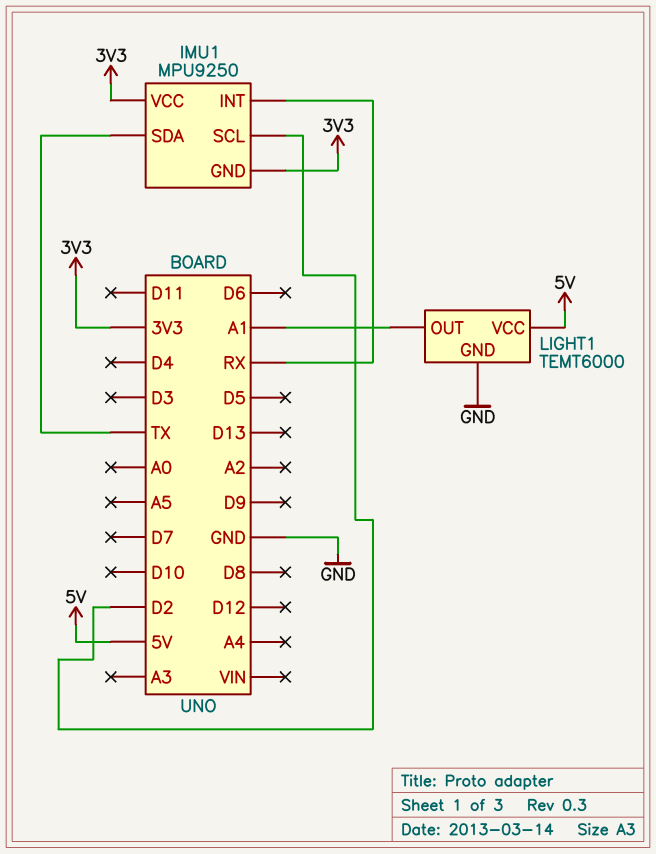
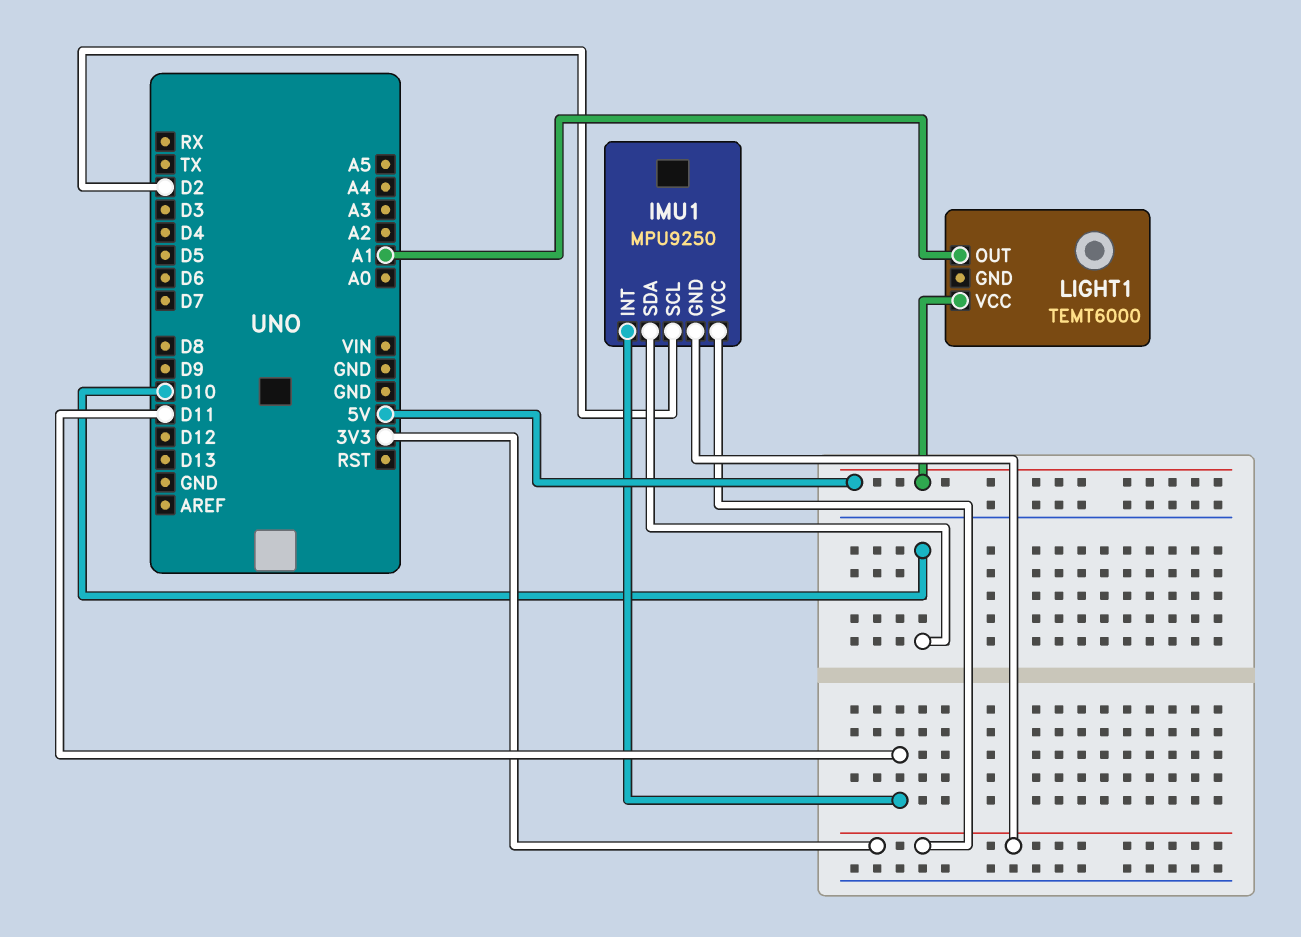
IMU1 pin INT: RX -> D11
IMU1 pin SDA: TX -> D10
LIGHT1 pin GND: GND -> none

